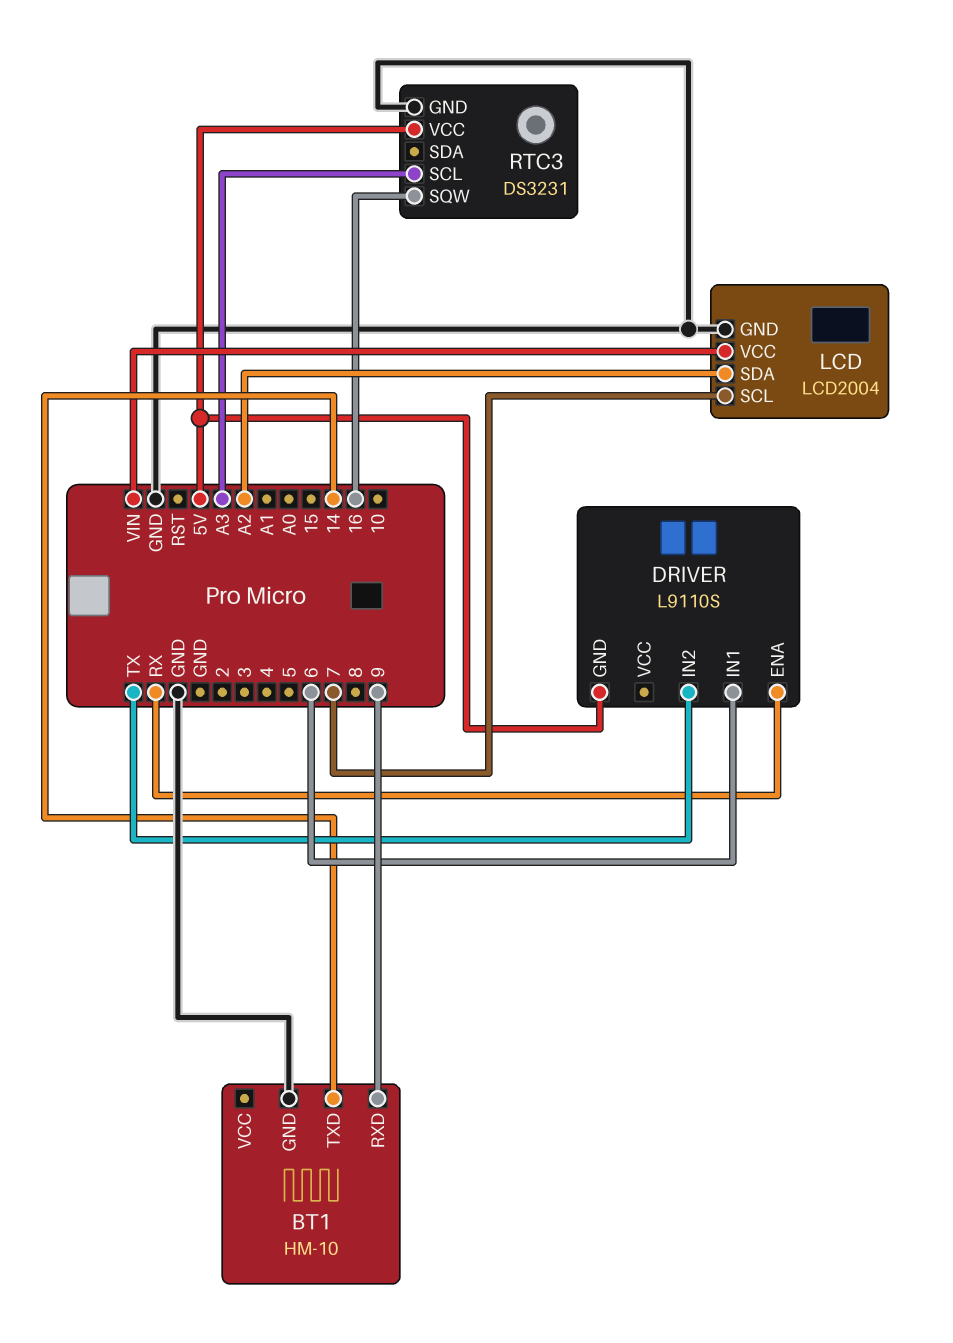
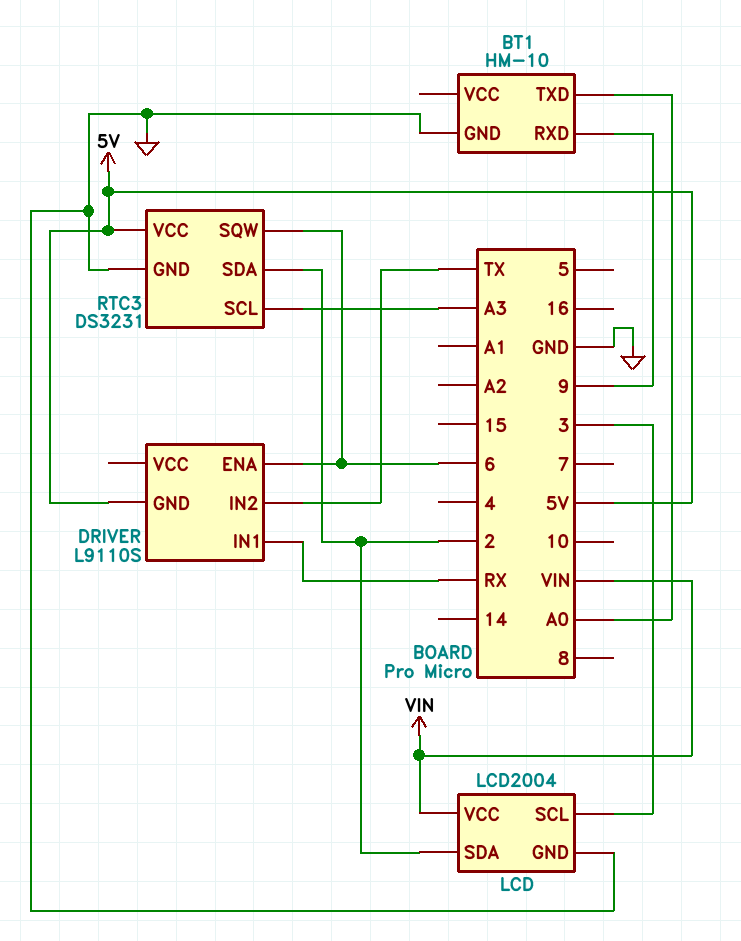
BT1 pin TXD: 14 -> A0
DRIVER pin ENA: RX -> 6
DRIVER pin IN1: 6 -> RX
LCD pin SCL: 7 -> 3
LCD pin SDA: A2 -> 2
RTC3 pin SDA: none -> 2
RTC3 pin SQW: 16 -> 6

